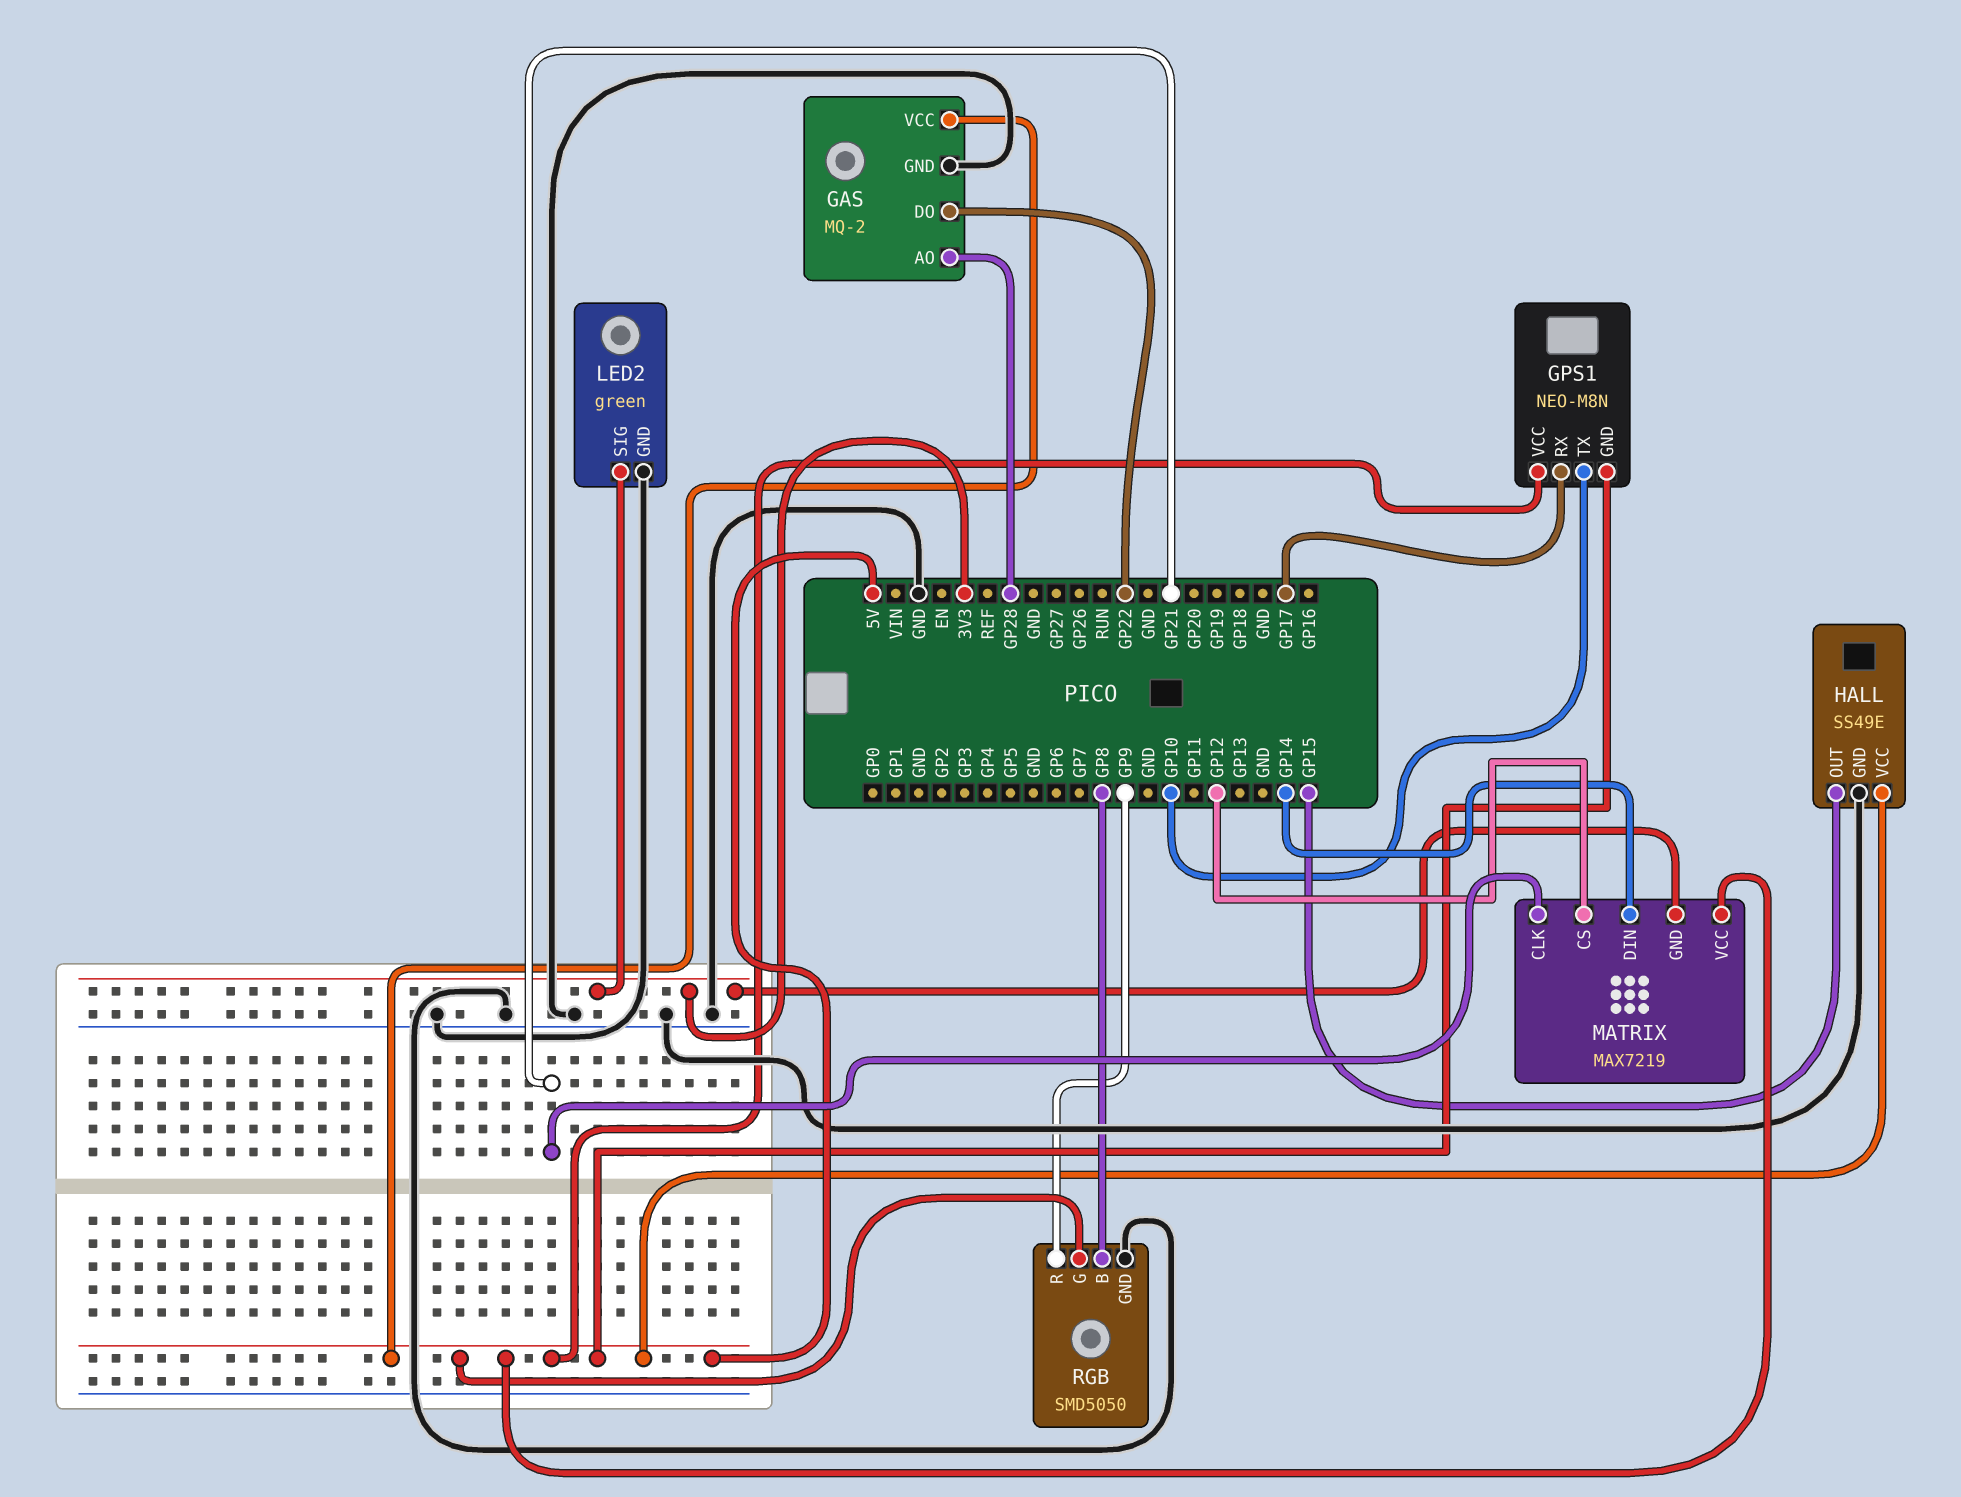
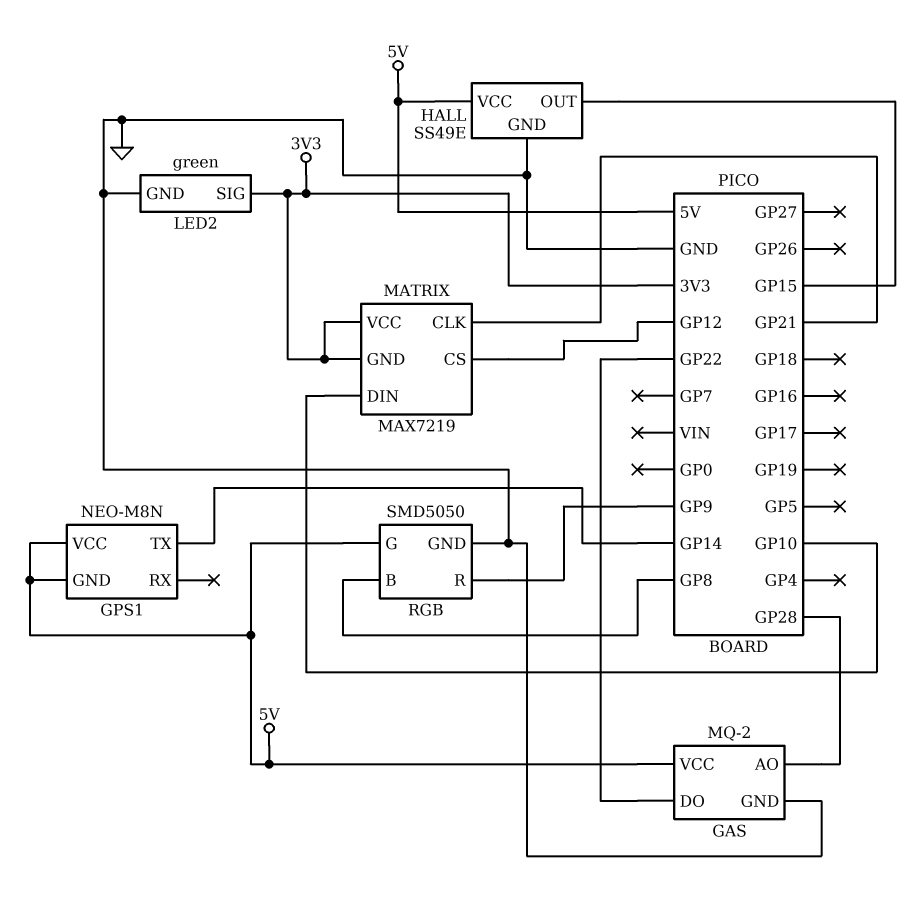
GPS1 pin RX: GP17 -> none
GPS1 pin TX: GP10 -> GP14
MATRIX pin DIN: GP14 -> GP10
MATRIX pin VCC: 5V -> 3V3

